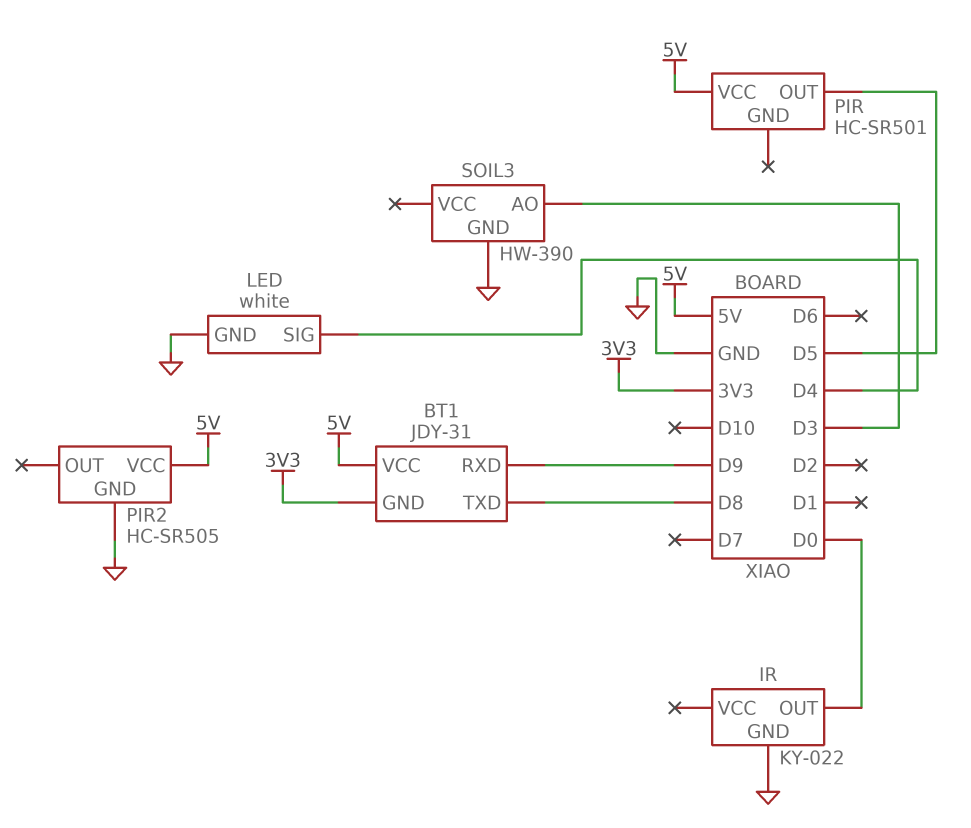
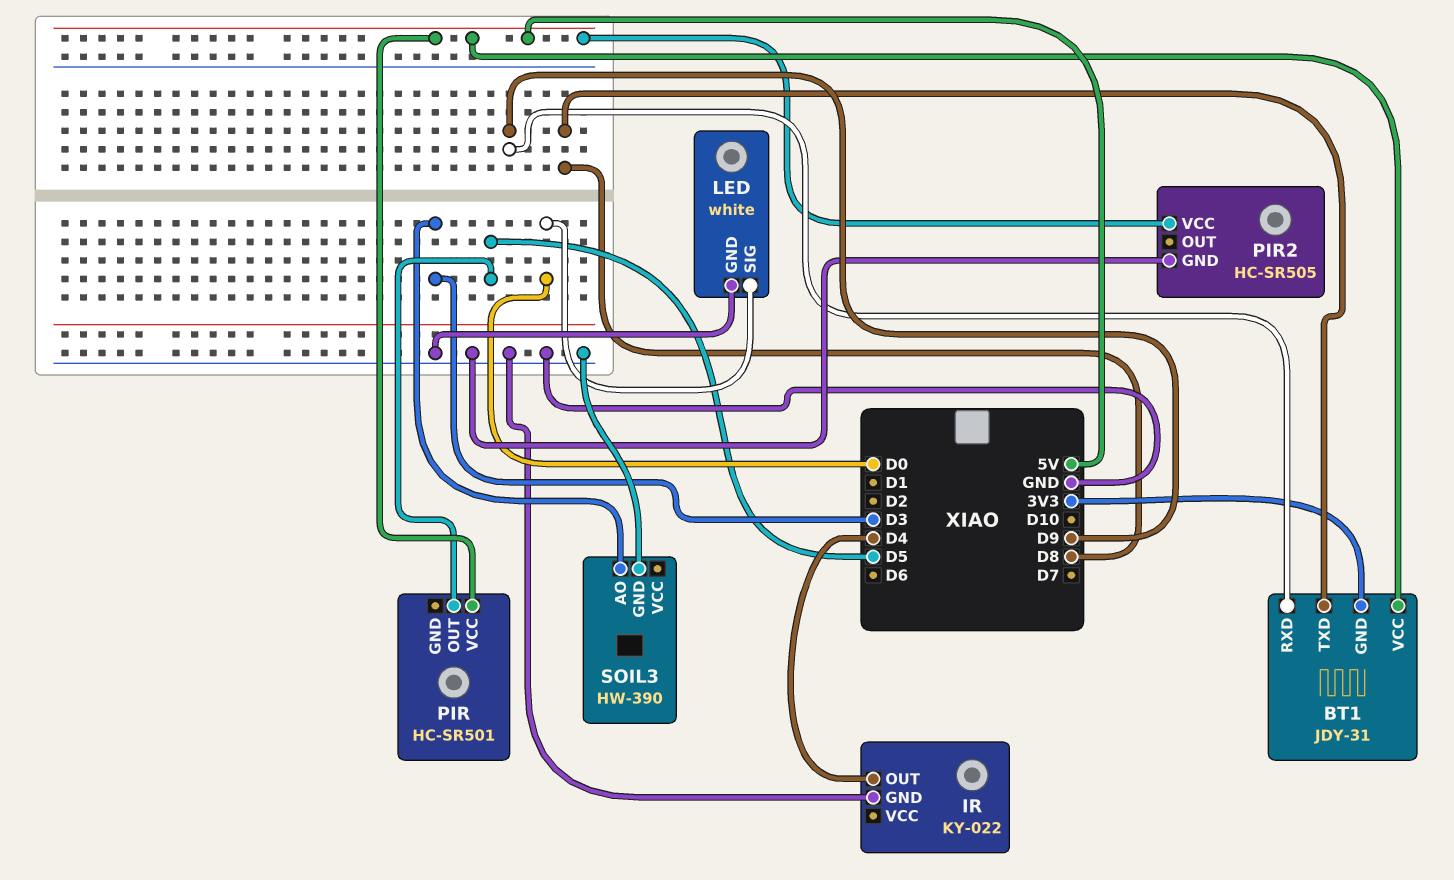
IR pin OUT: D0 -> D4
LED pin SIG: D4 -> D0

